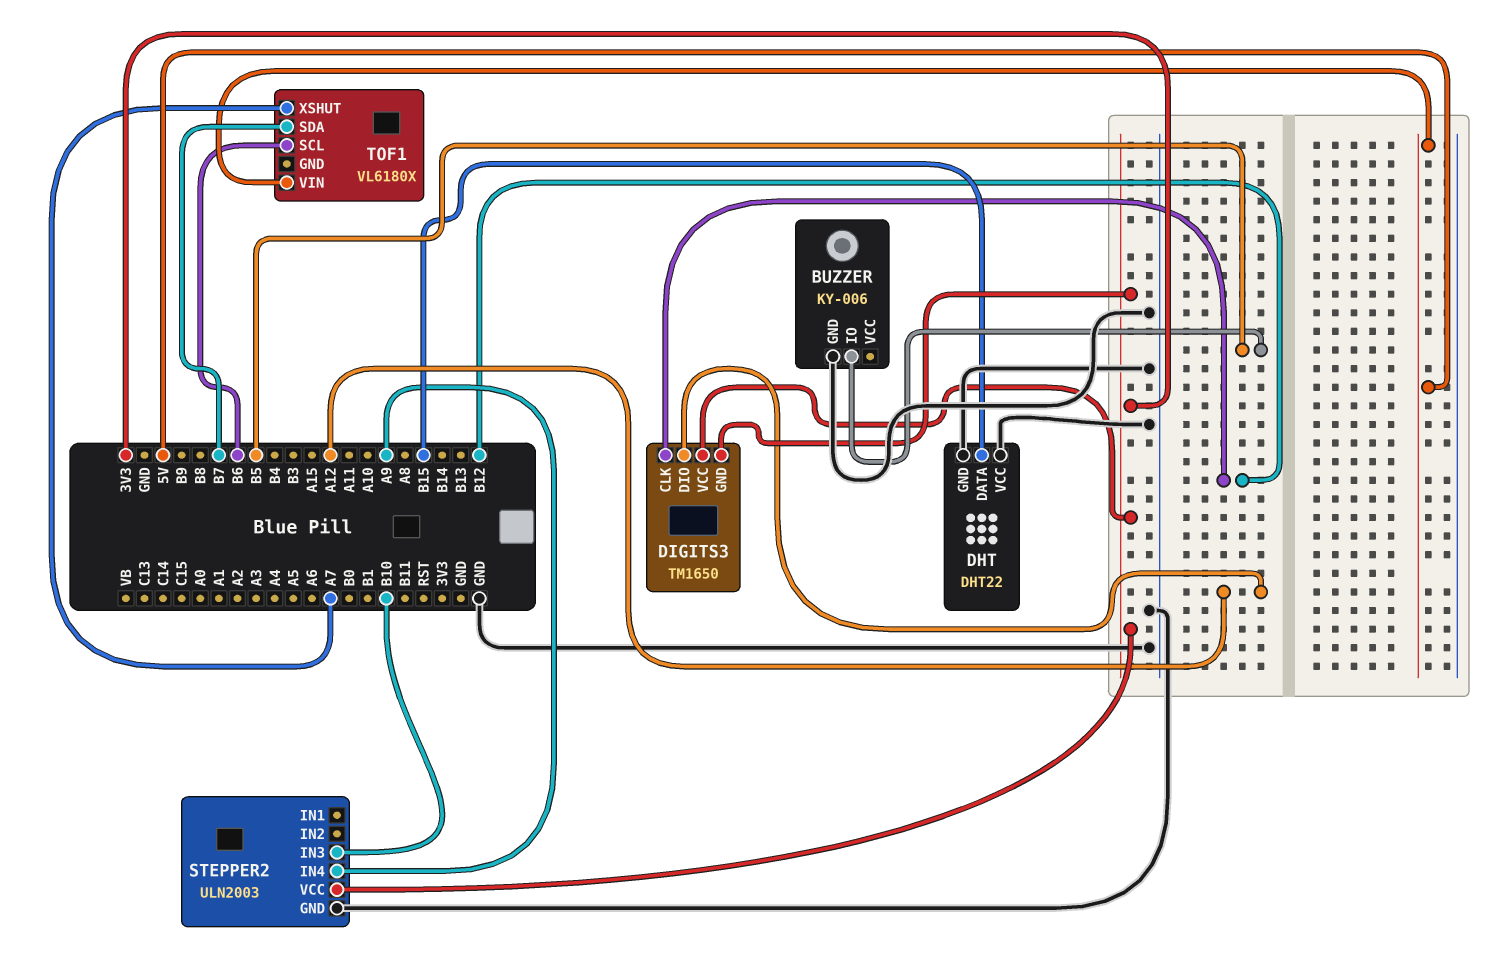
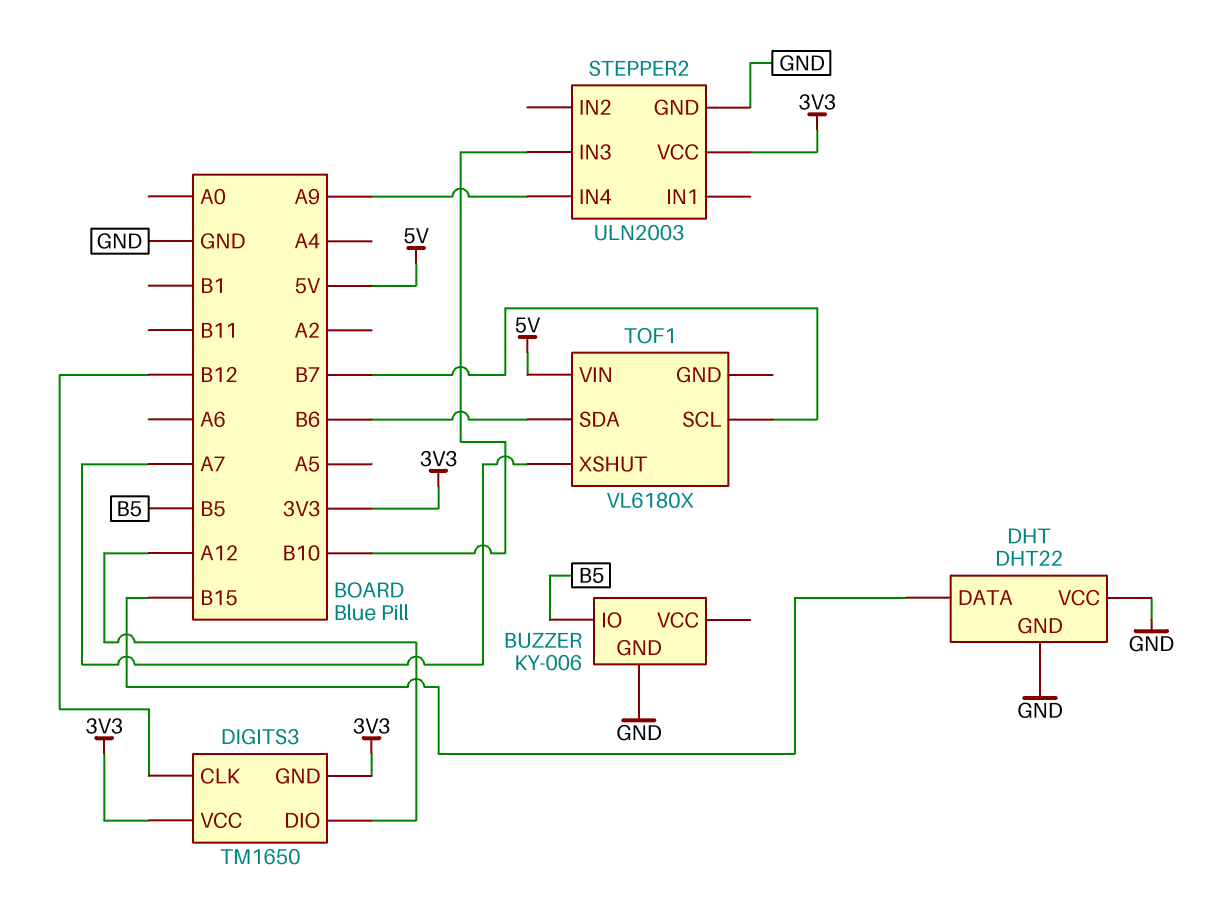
TOF1 pin SCL: B6 -> B7
TOF1 pin SDA: B7 -> B6

